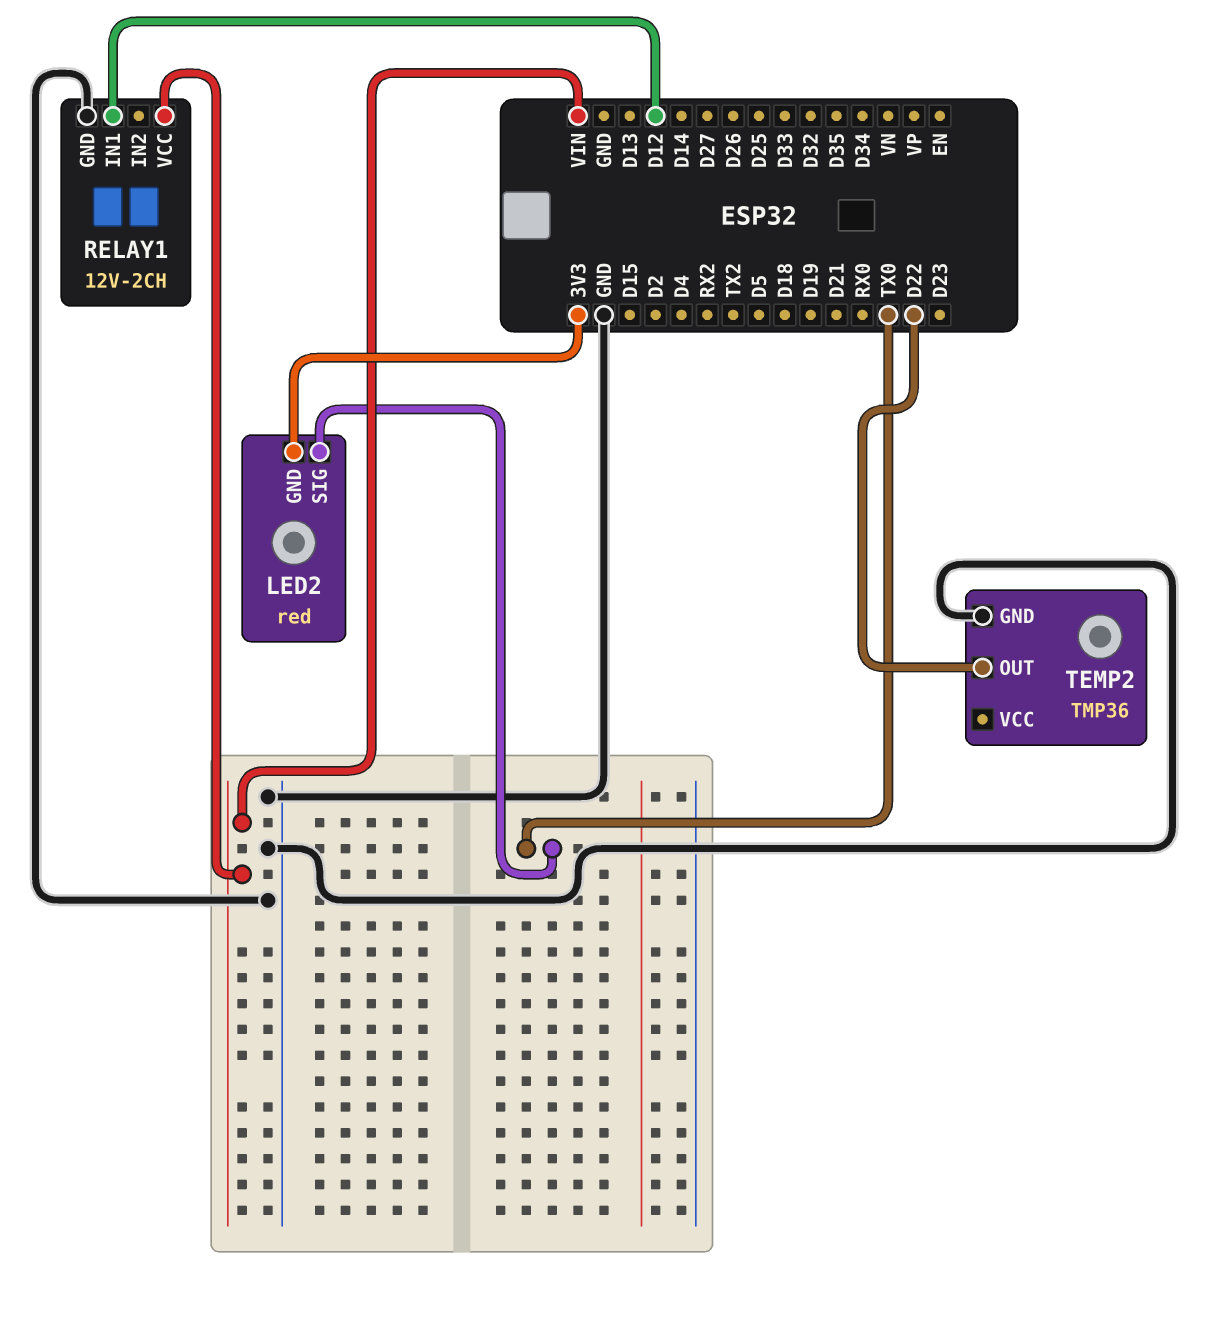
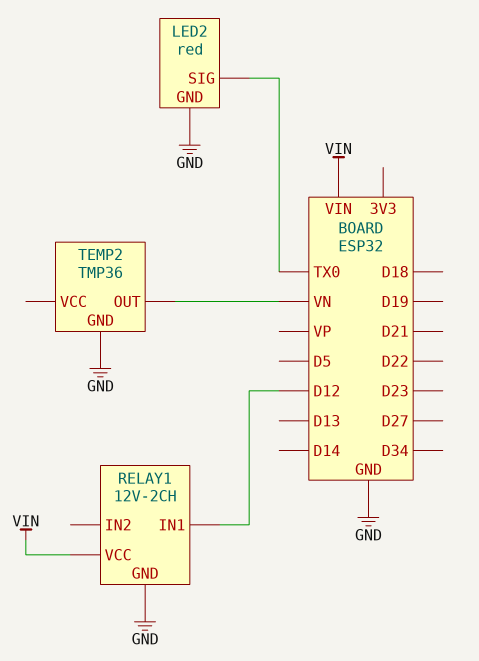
LED2 pin GND: 3V3 -> GND
TEMP2 pin OUT: D22 -> VN

